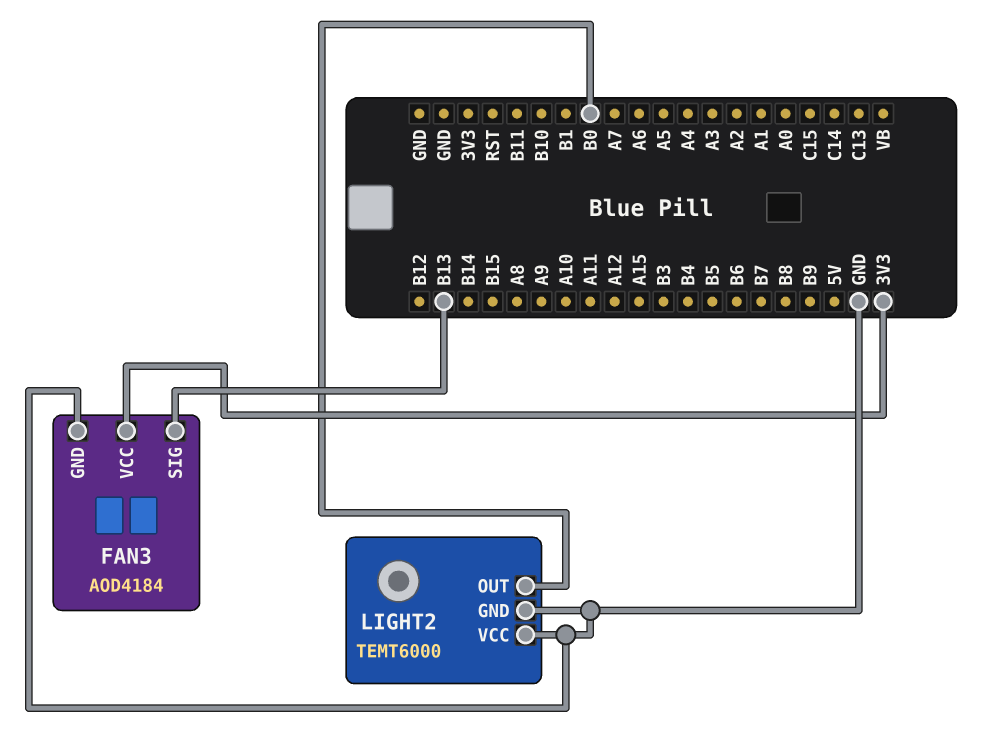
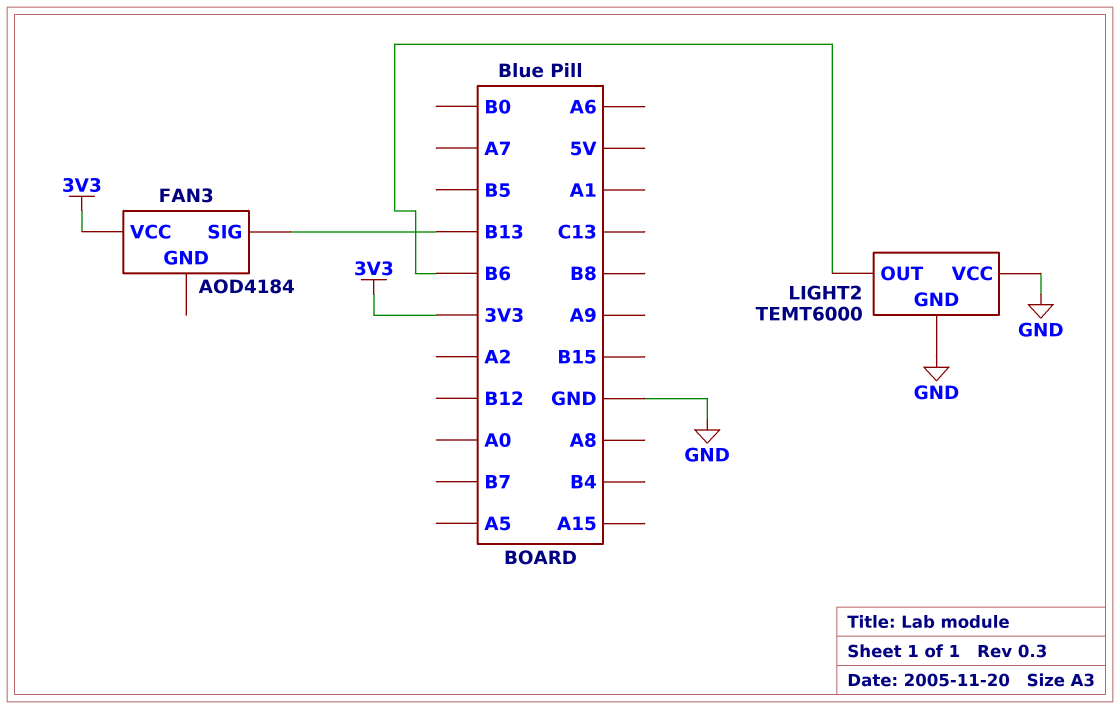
FAN3 pin GND: GND -> none
LIGHT2 pin OUT: B0 -> B6

